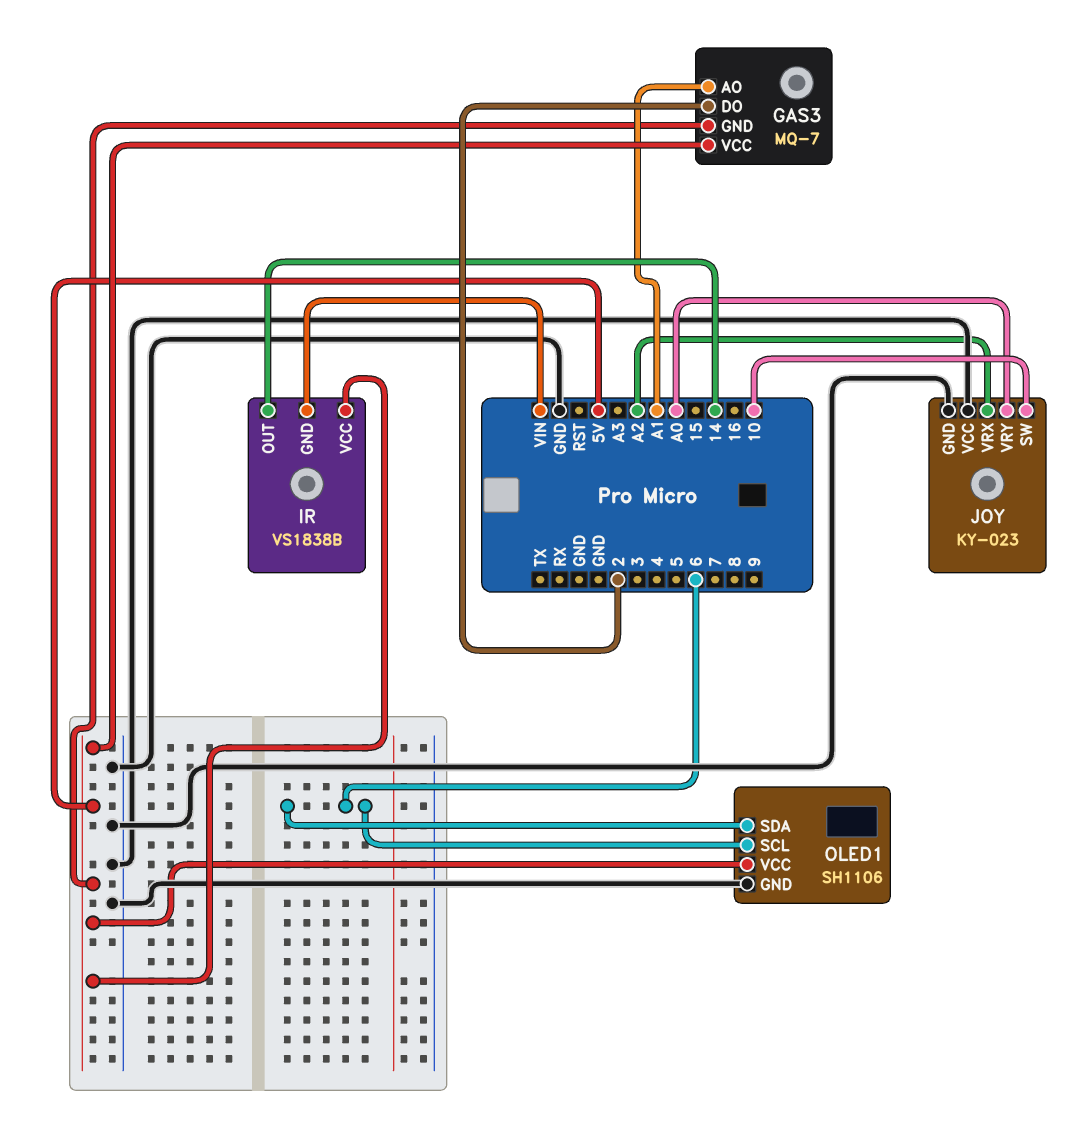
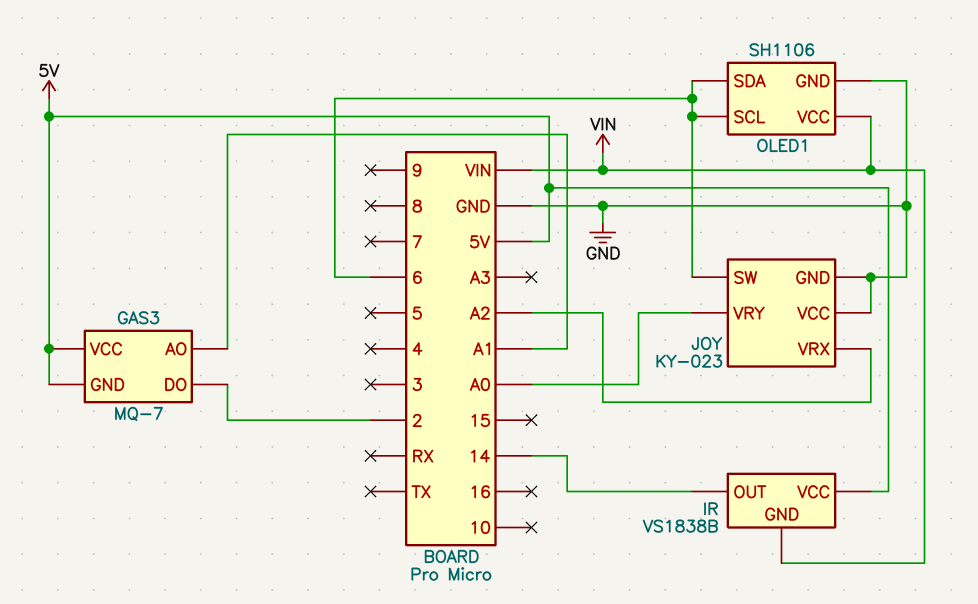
JOY pin SW: 10 -> 6
OLED1 pin VCC: 5V -> VIN

